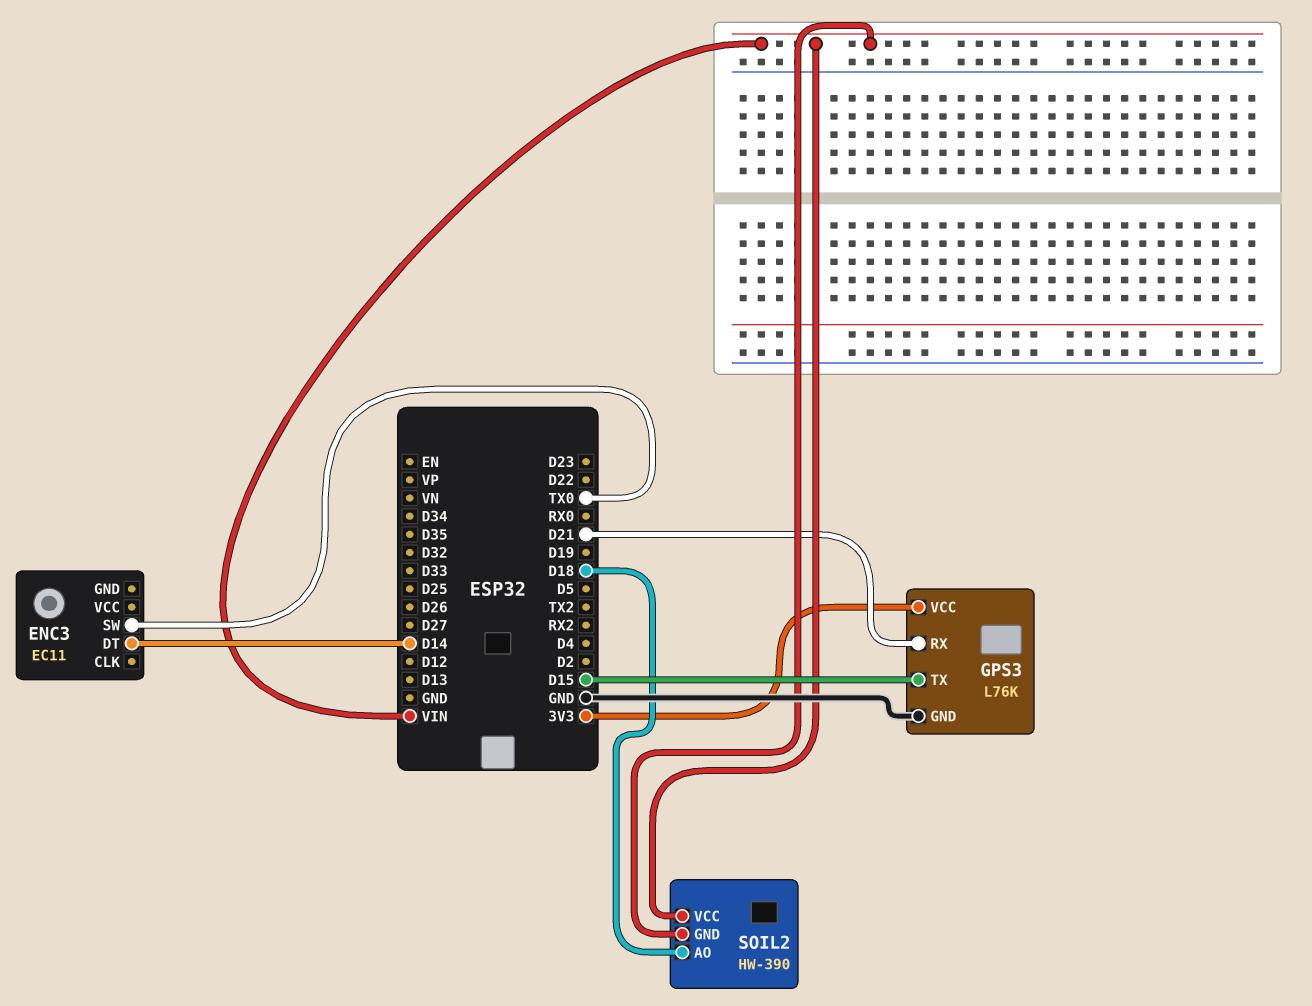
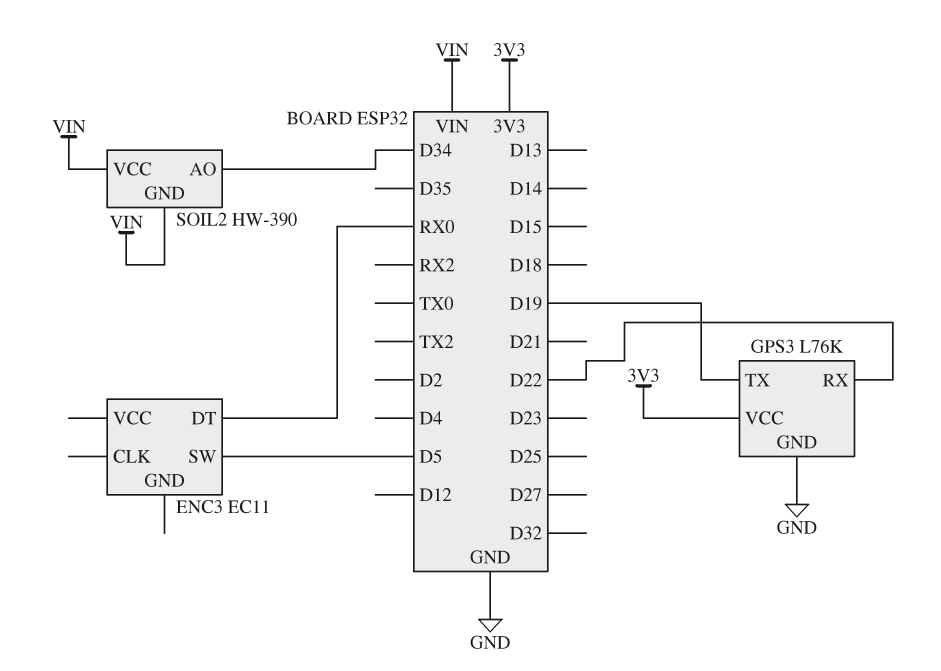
ENC3 pin DT: D14 -> RX0
ENC3 pin SW: TX0 -> D5
GPS3 pin RX: D21 -> D22
GPS3 pin TX: D15 -> D19
SOIL2 pin AO: D18 -> D34

